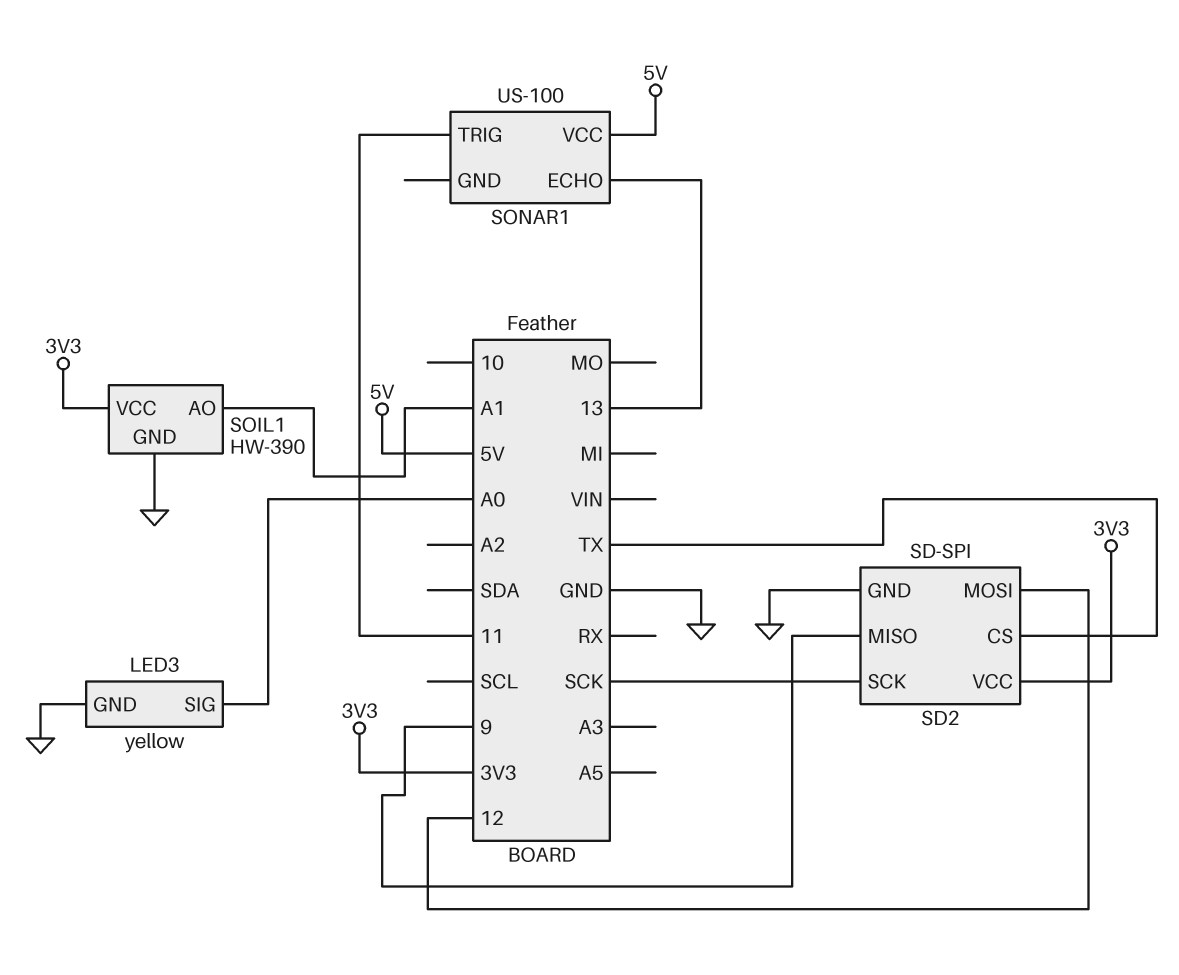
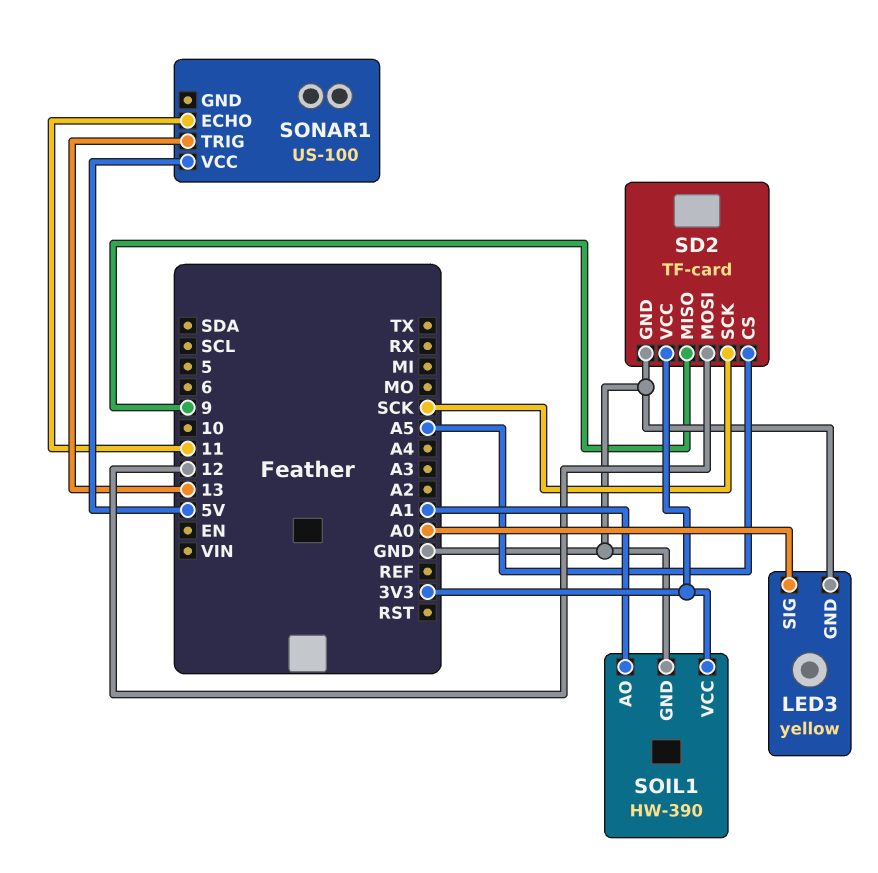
SD2: SD-SPI -> TF-card
SD2 pin CS: TX -> A5
SONAR1 pin ECHO: 13 -> 11
SONAR1 pin TRIG: 11 -> 13

